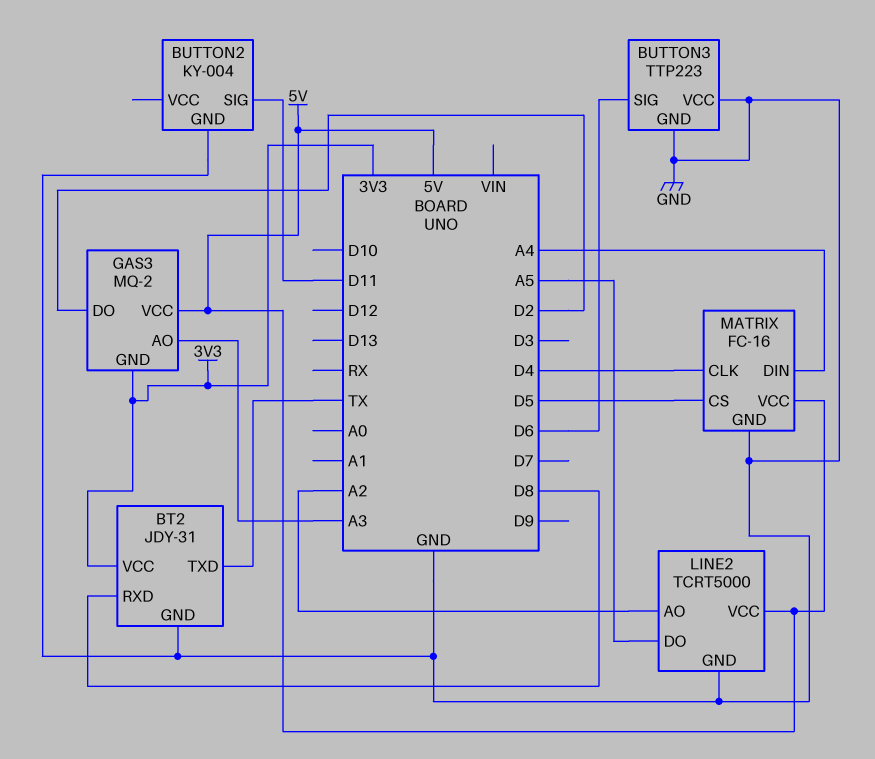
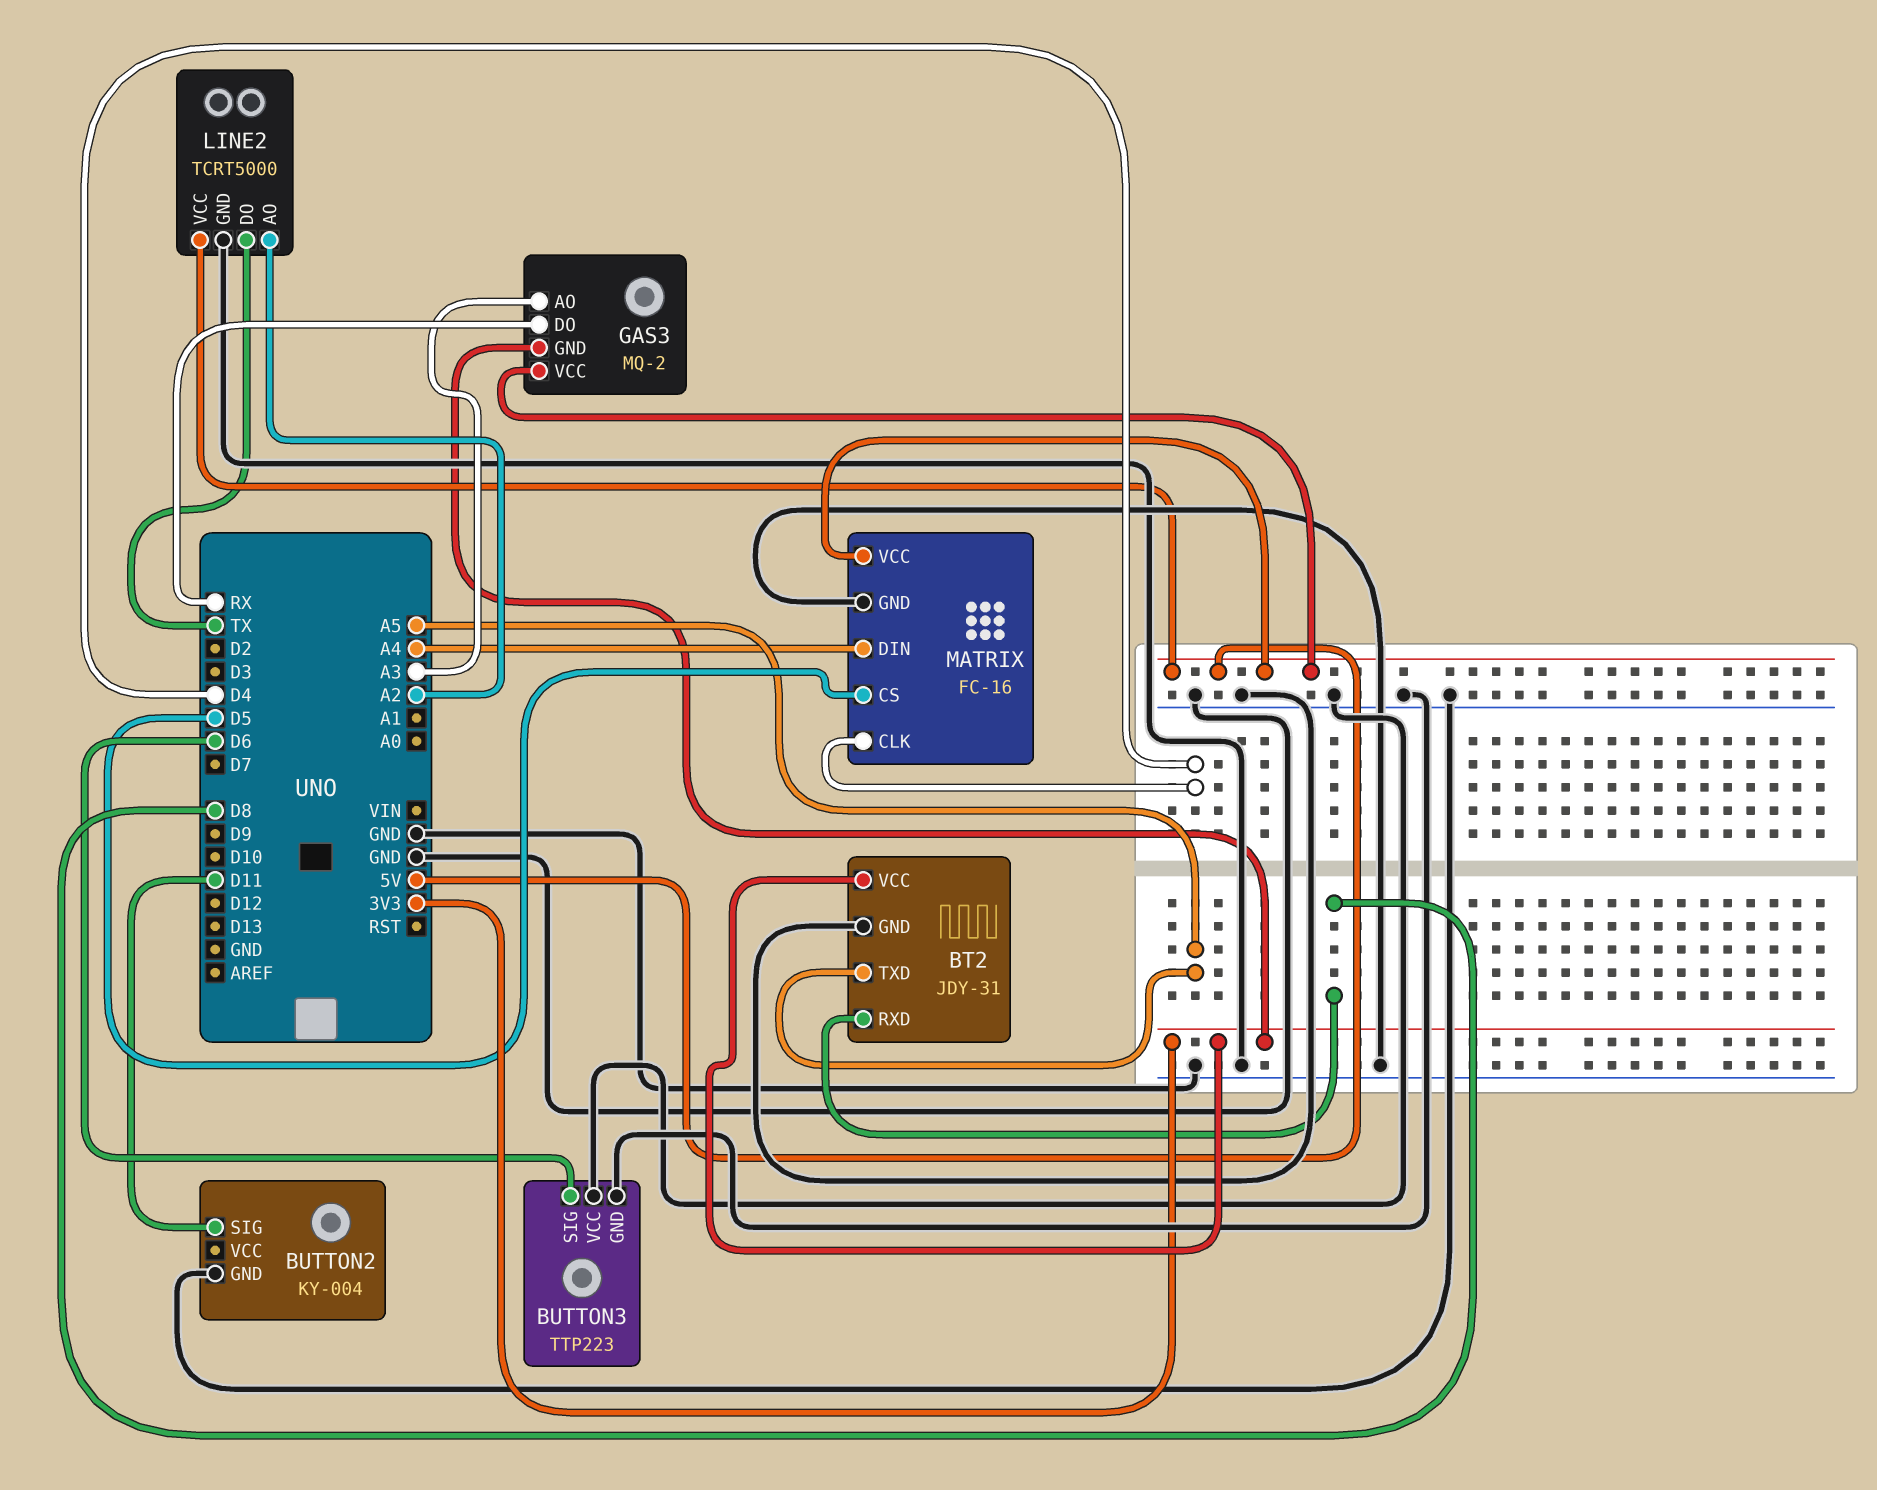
BT2 pin TXD: TX -> A5
GAS3 pin DO: D2 -> RX
LINE2 pin DO: A5 -> TX

